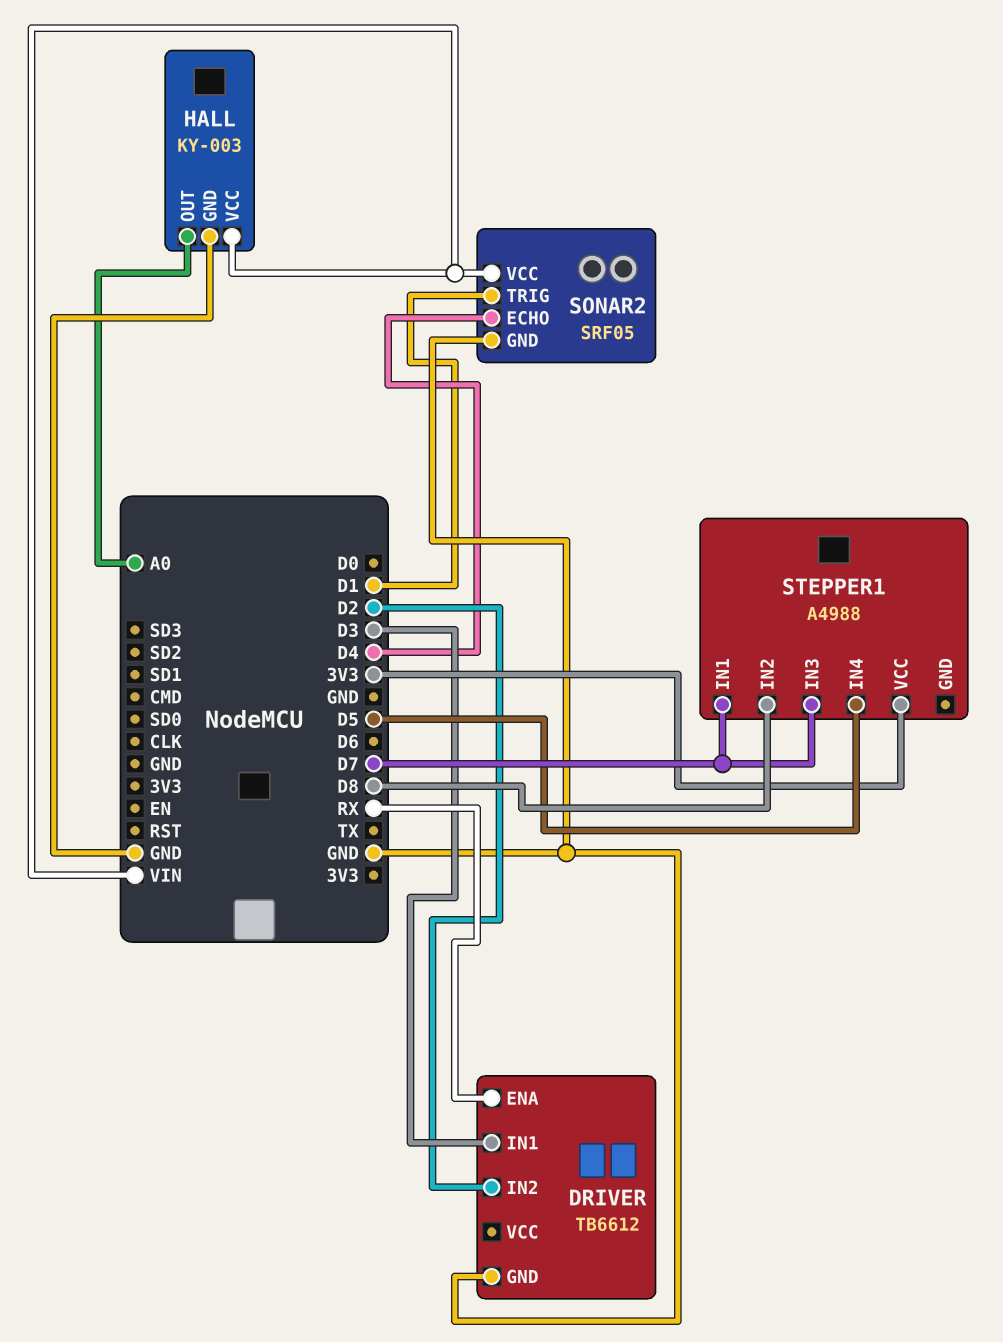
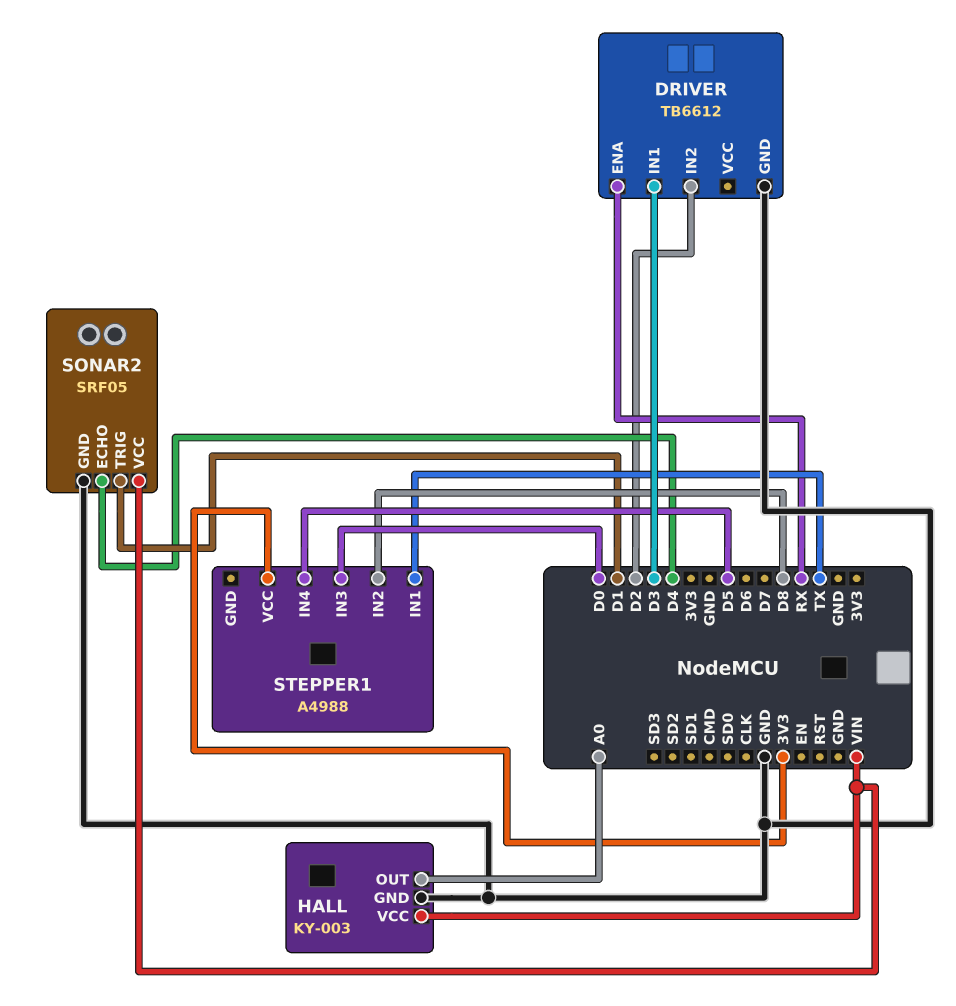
STEPPER1 pin IN1: D7 -> TX
STEPPER1 pin IN3: D7 -> D0

